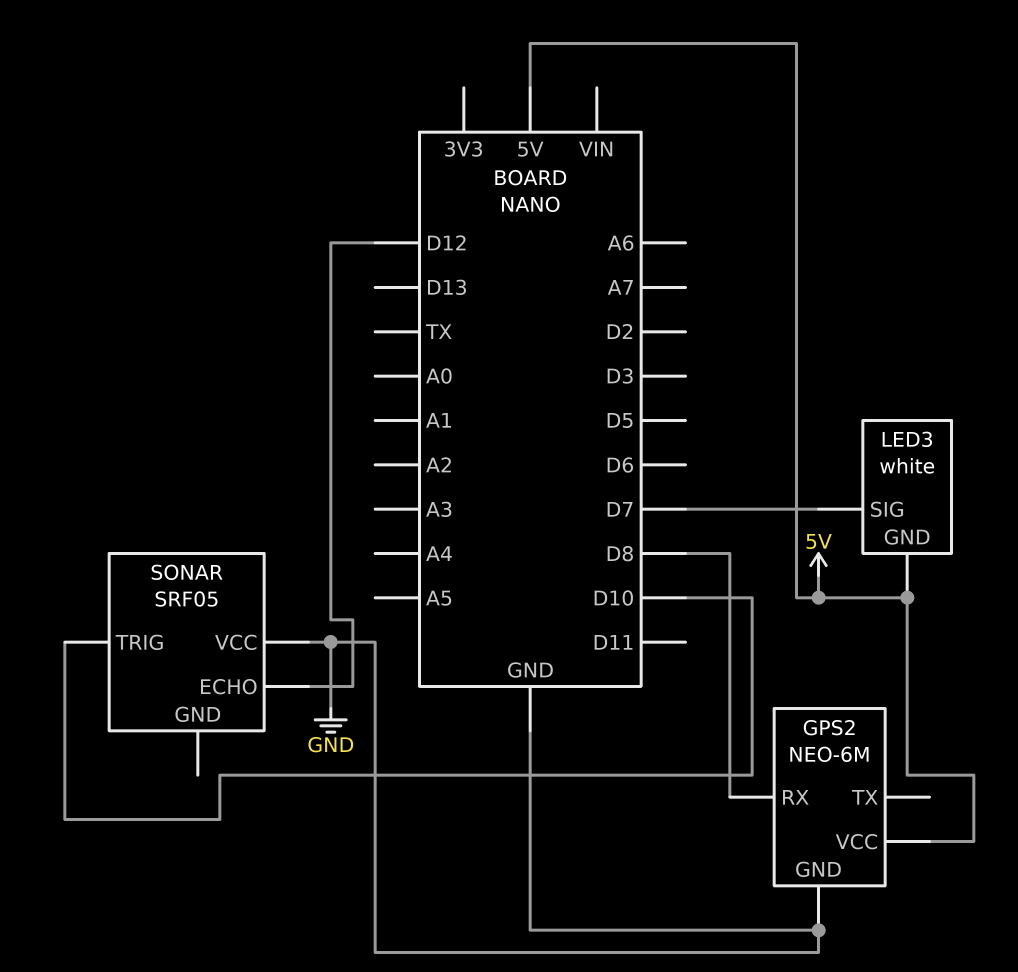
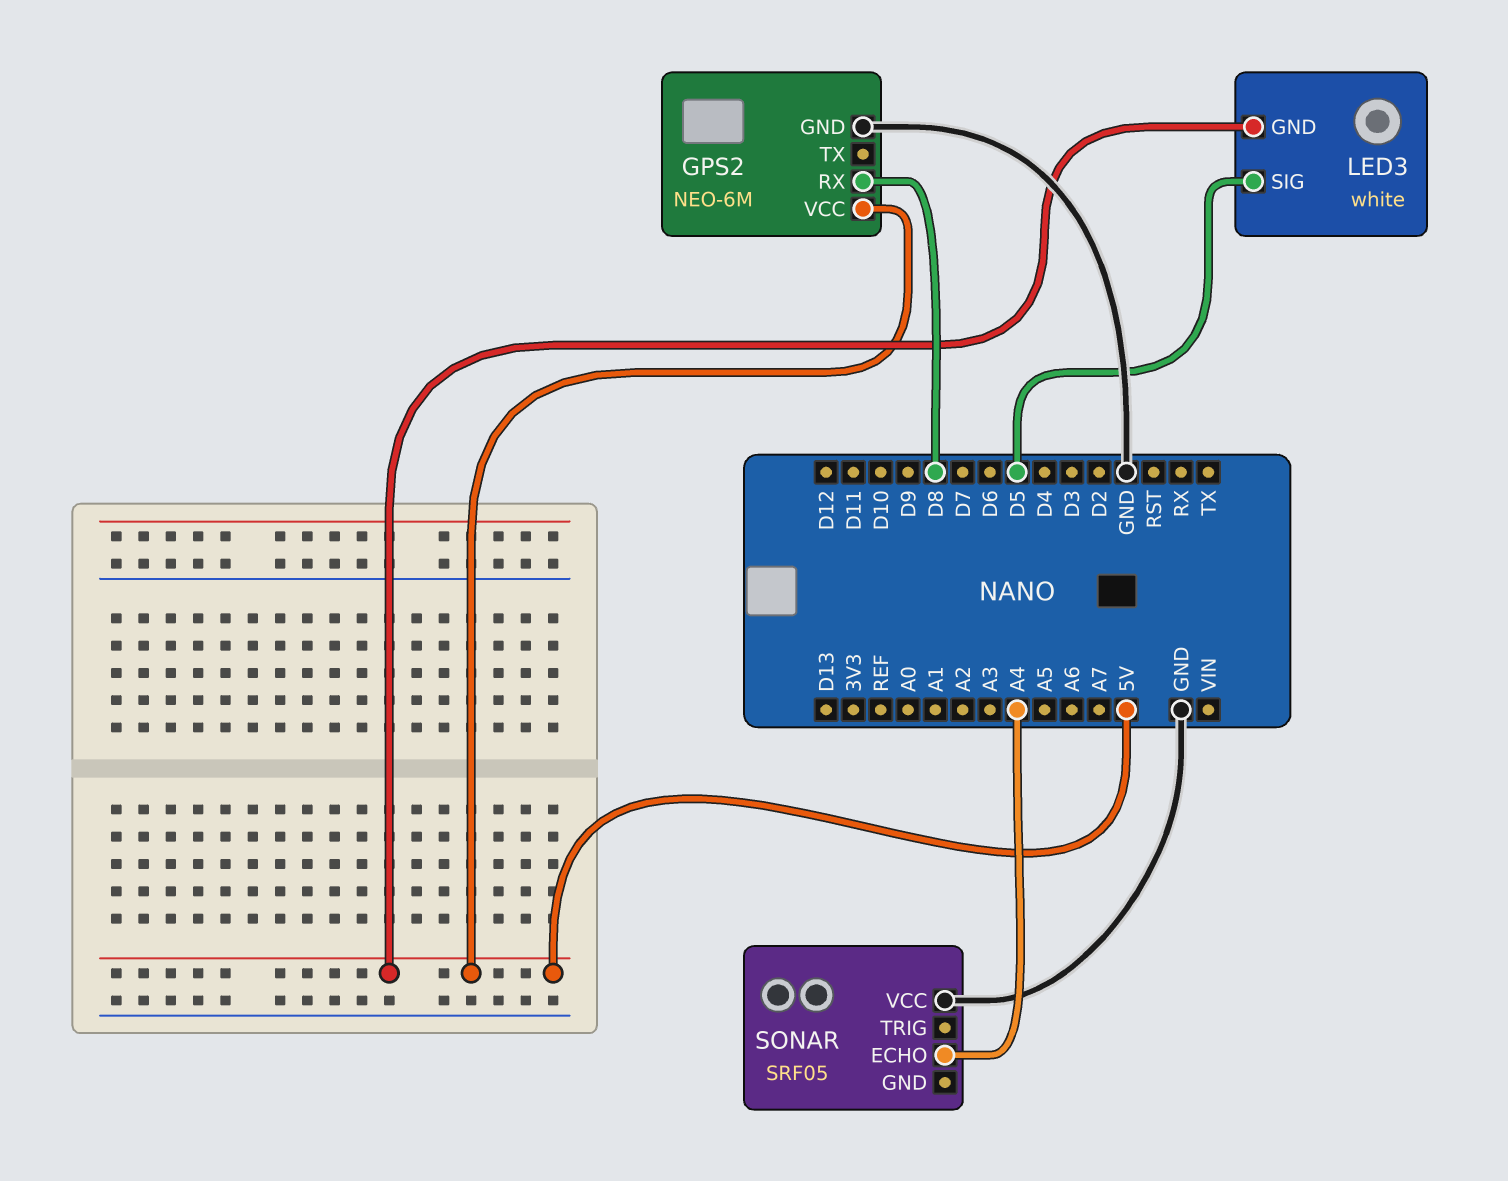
LED3 pin SIG: D7 -> D5
SONAR pin ECHO: D12 -> A4
SONAR pin TRIG: D10 -> none

